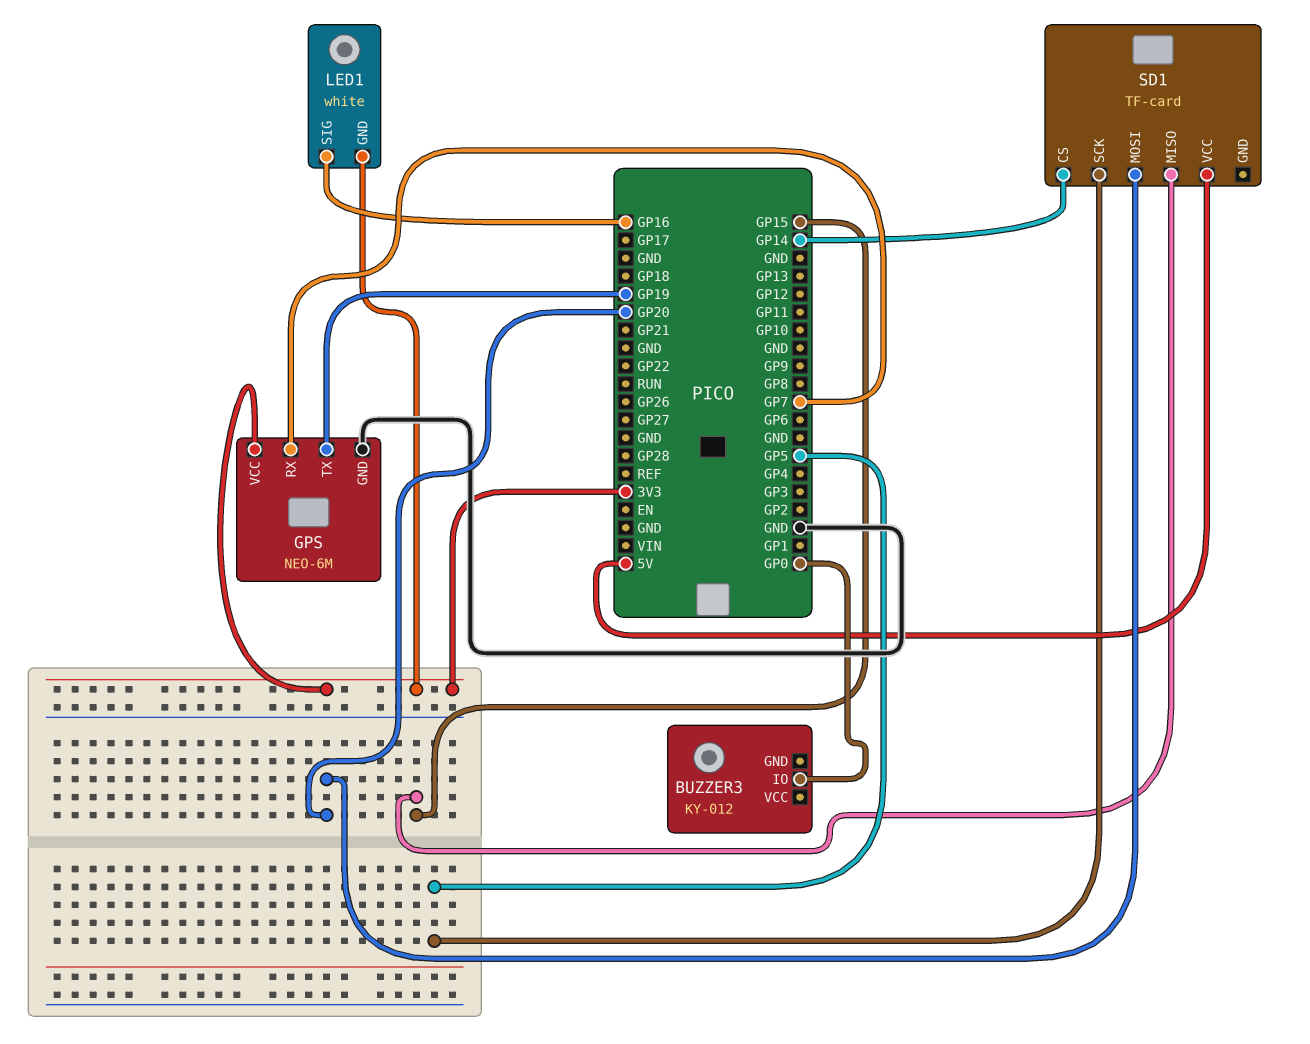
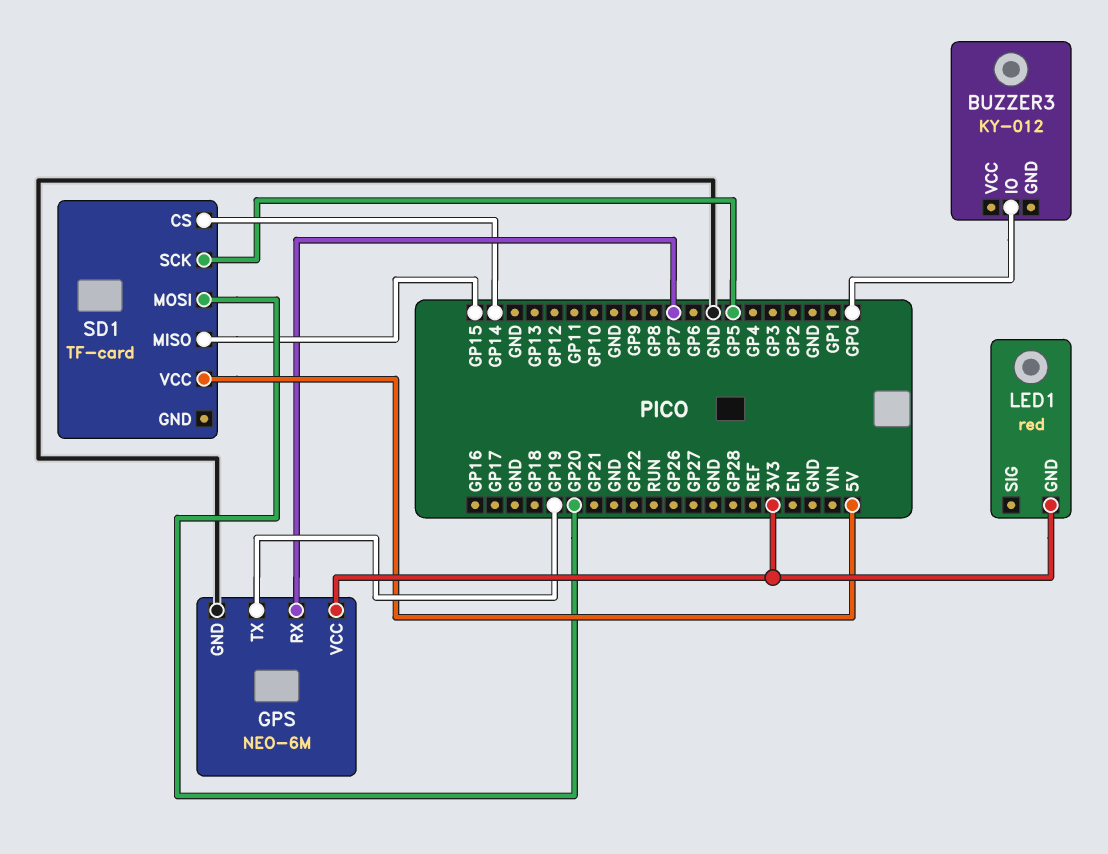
LED1: white -> red
LED1 pin SIG: GP16 -> none

